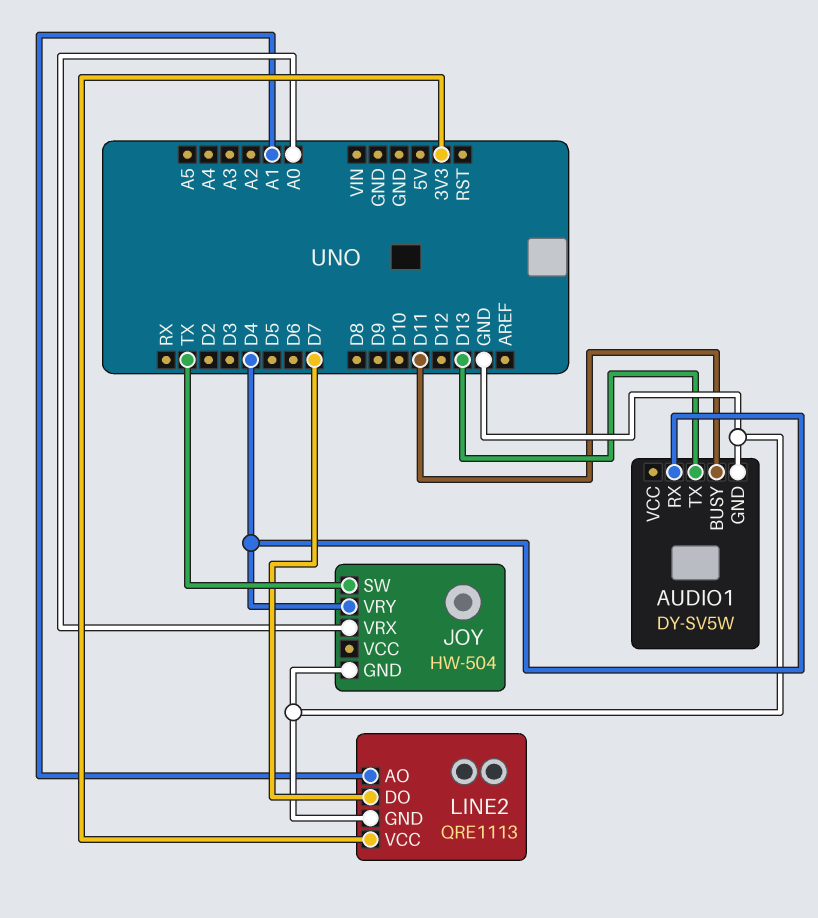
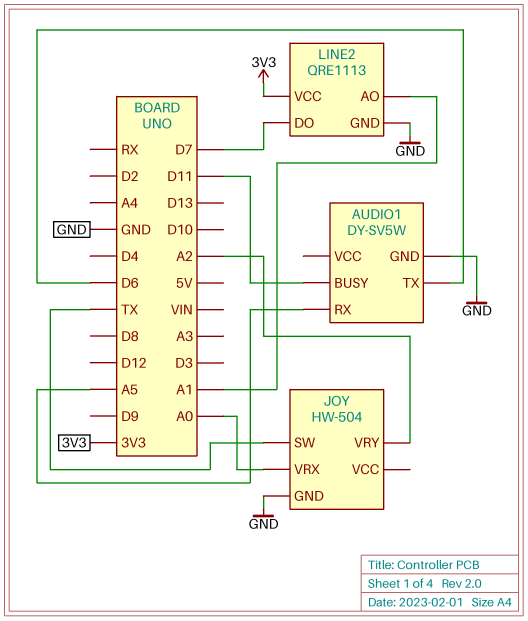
AUDIO1 pin RX: D4 -> A5
AUDIO1 pin TX: D13 -> D6
JOY pin VRY: D4 -> A2

